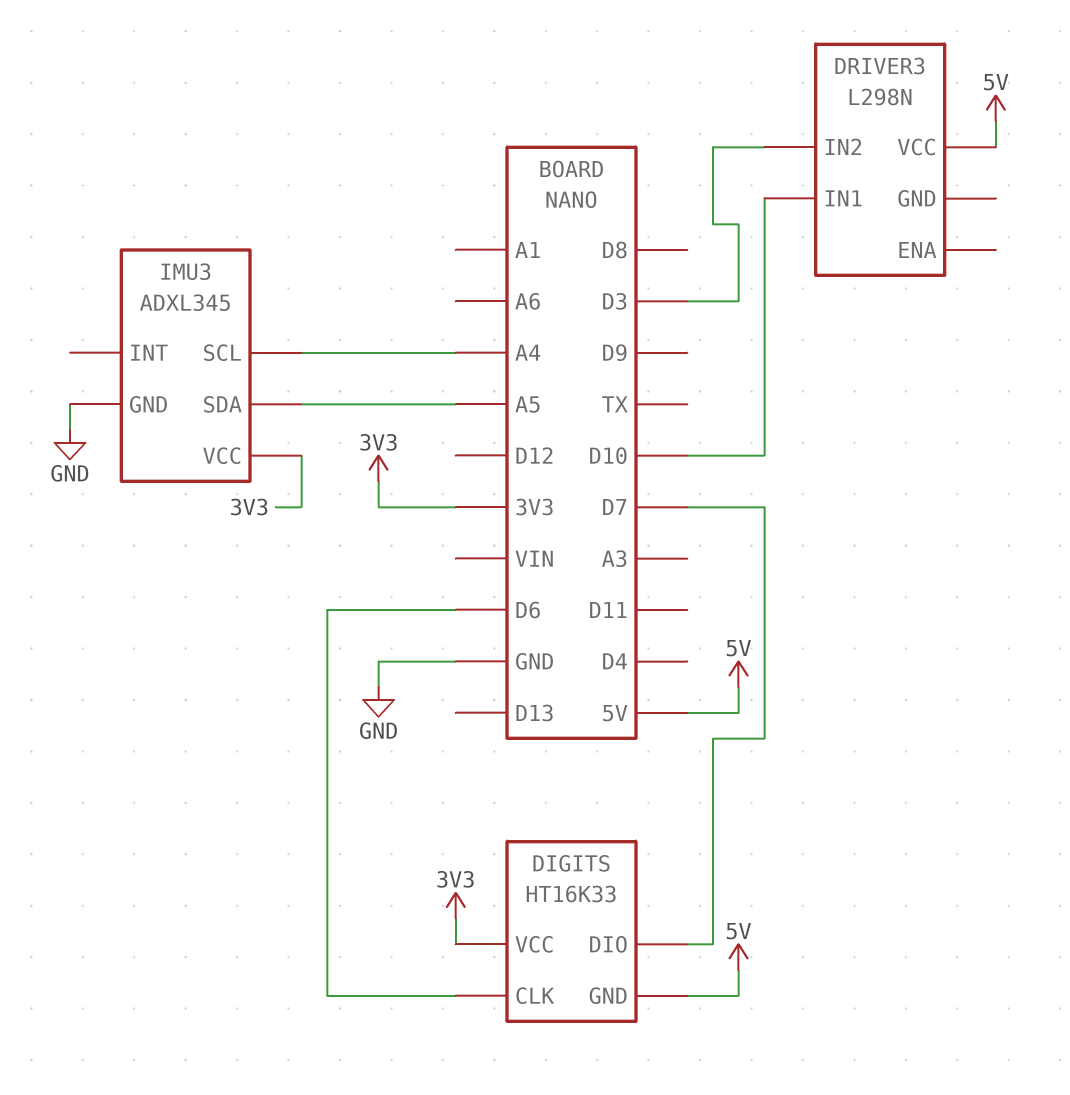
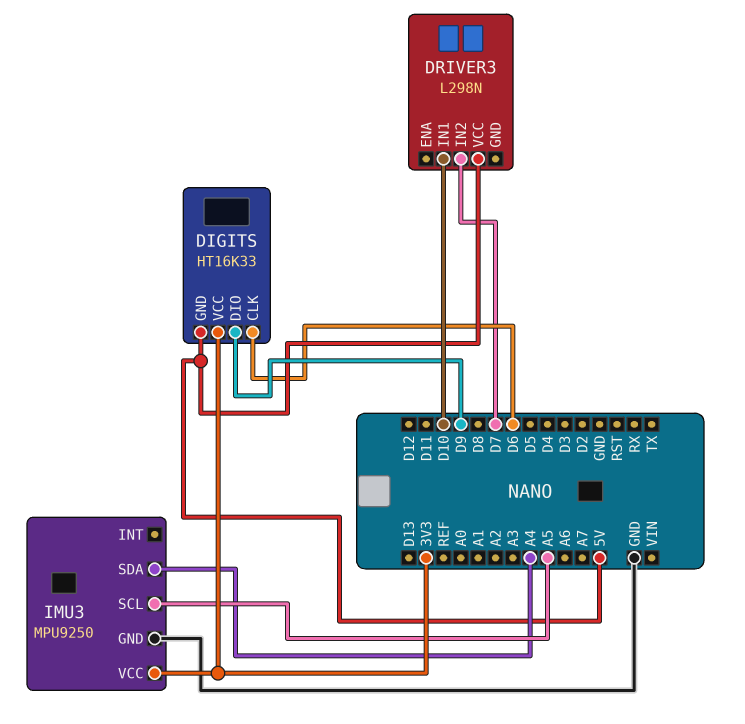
DIGITS pin DIO: D7 -> D9
DRIVER3 pin IN2: D3 -> D7
IMU3: ADXL345 -> MPU9250
IMU3 pin SCL: A4 -> A5
IMU3 pin SDA: A5 -> A4

